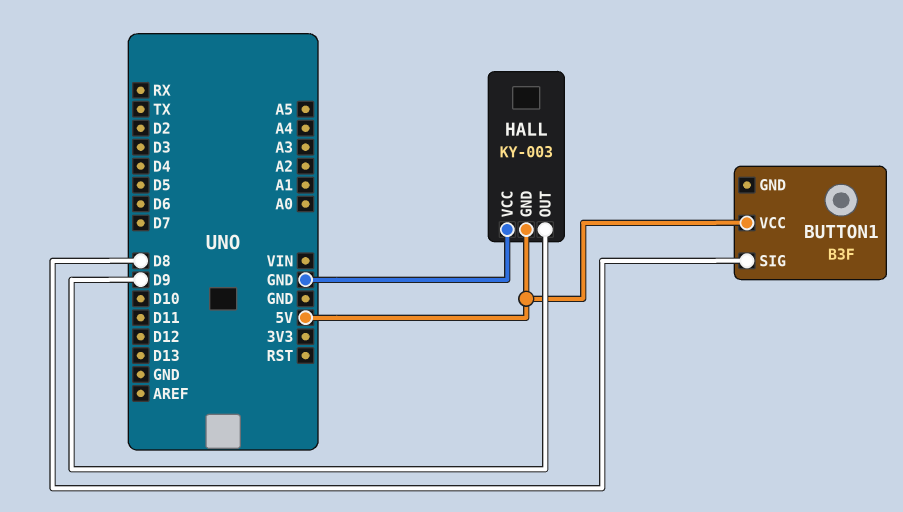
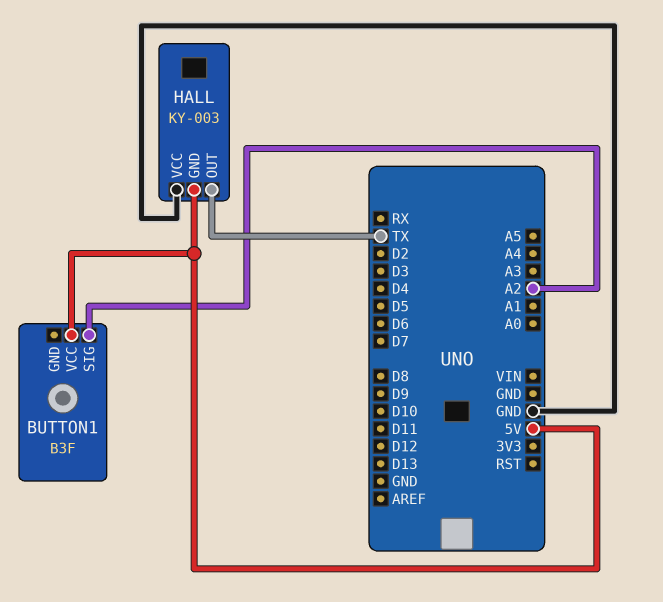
BUTTON1 pin SIG: D8 -> A2
HALL pin OUT: D9 -> TX

